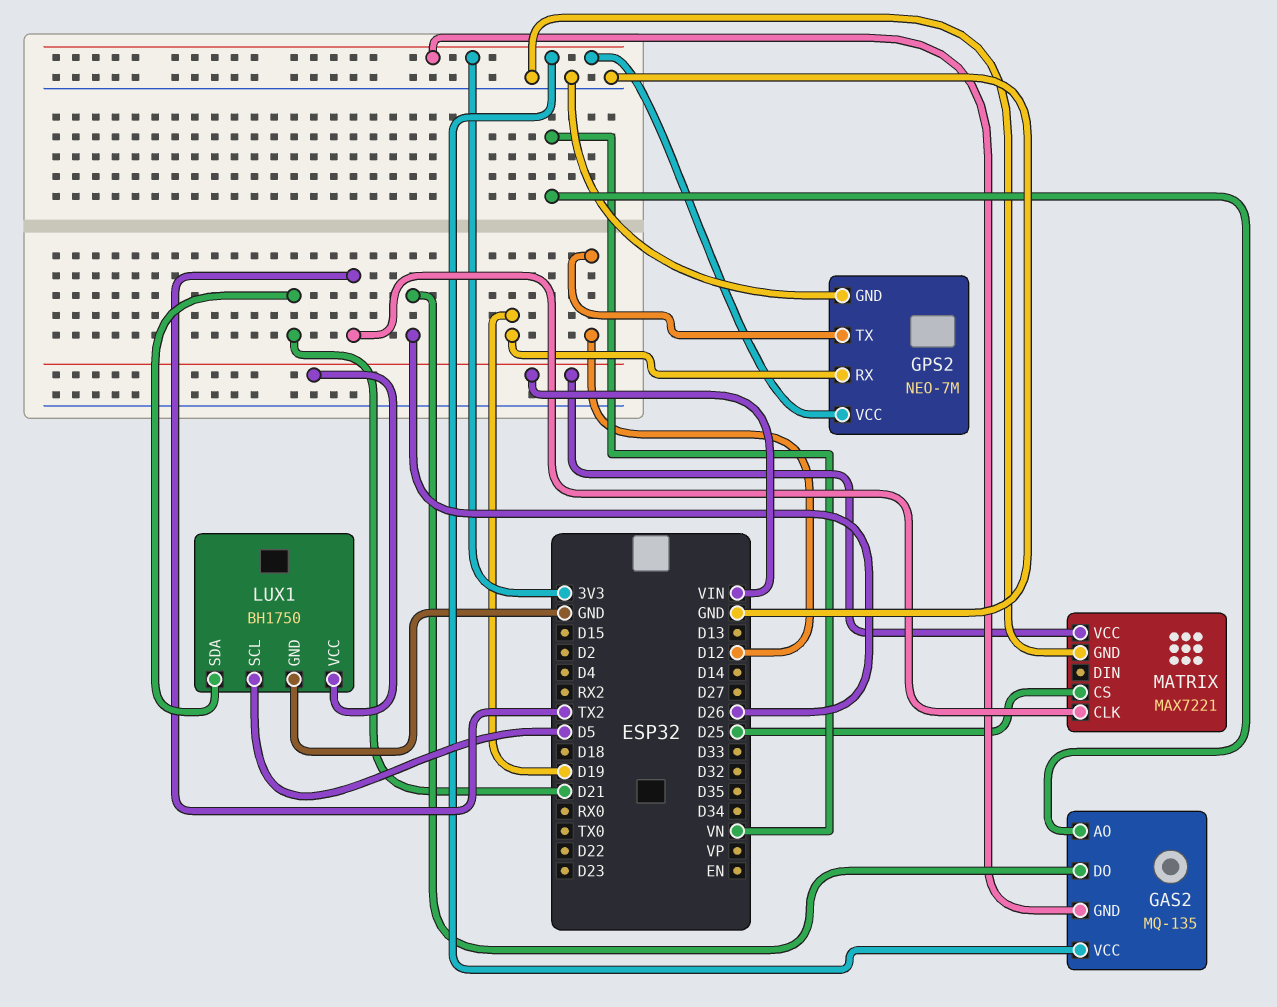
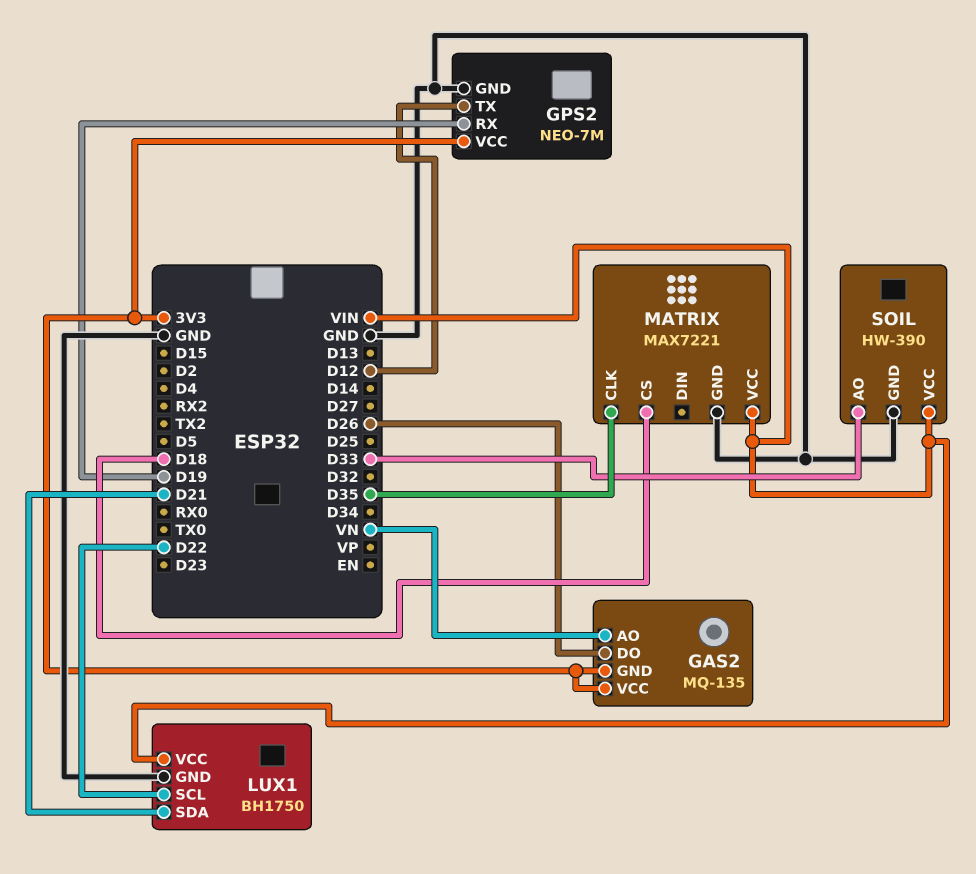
LUX1 pin SCL: D5 -> D22
MATRIX pin CLK: TX2 -> D35
MATRIX pin CS: D25 -> D18
SOIL: none -> HW-390
SOIL pin AO: none -> D33
SOIL pin GND: none -> GND
SOIL pin VCC: none -> VIN

